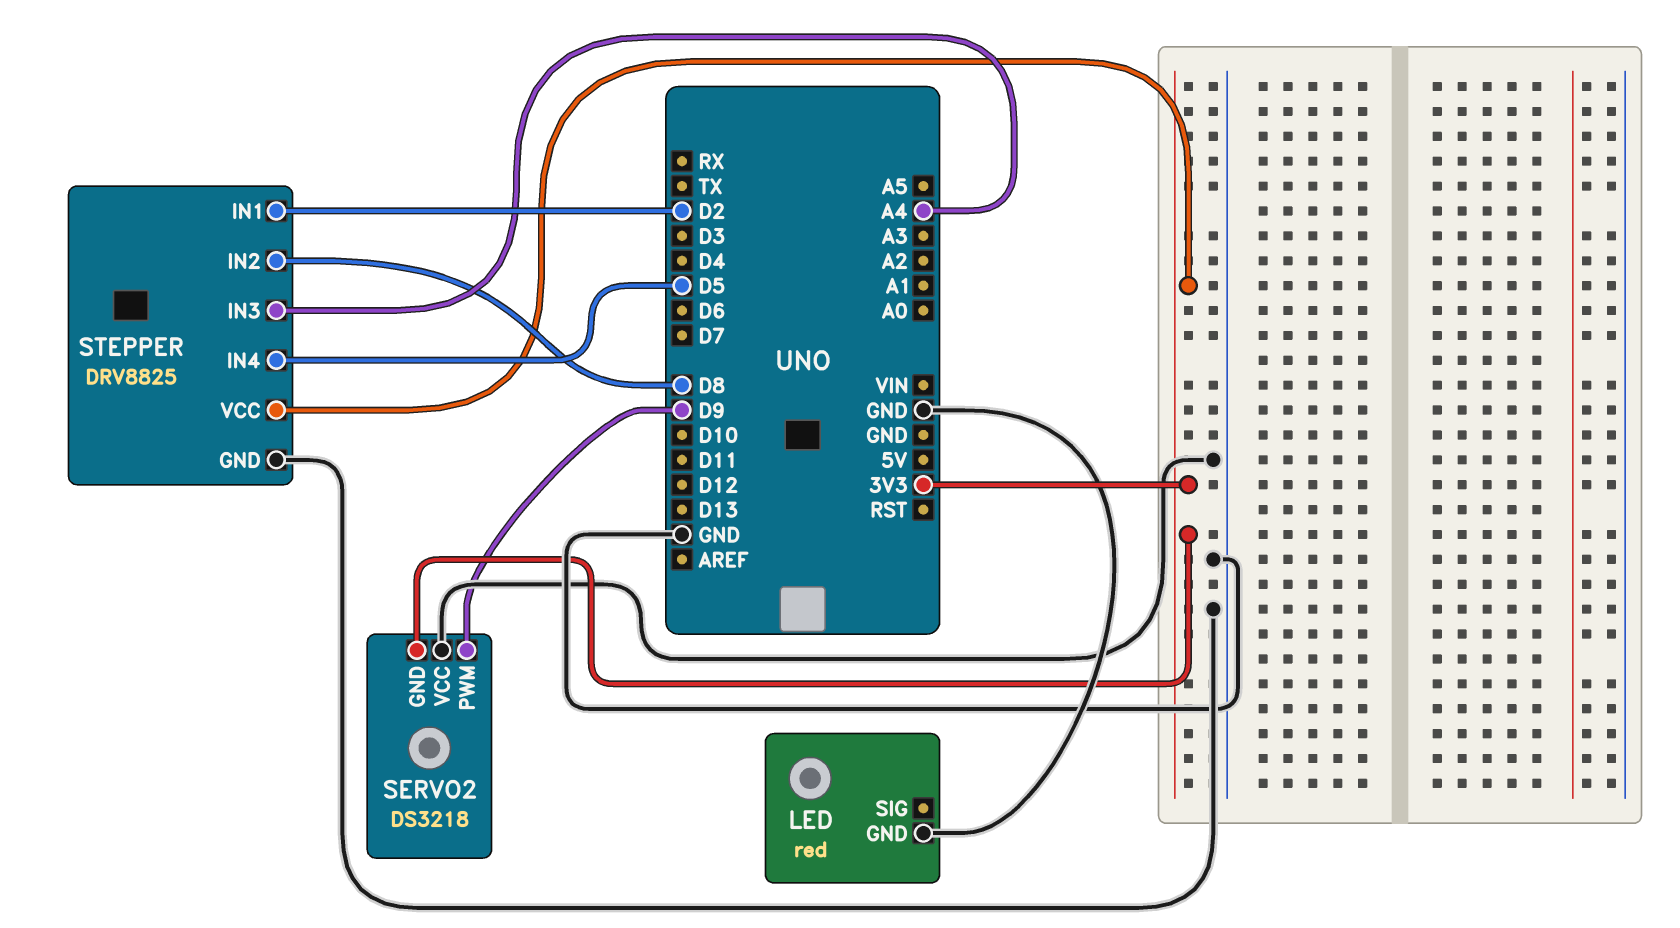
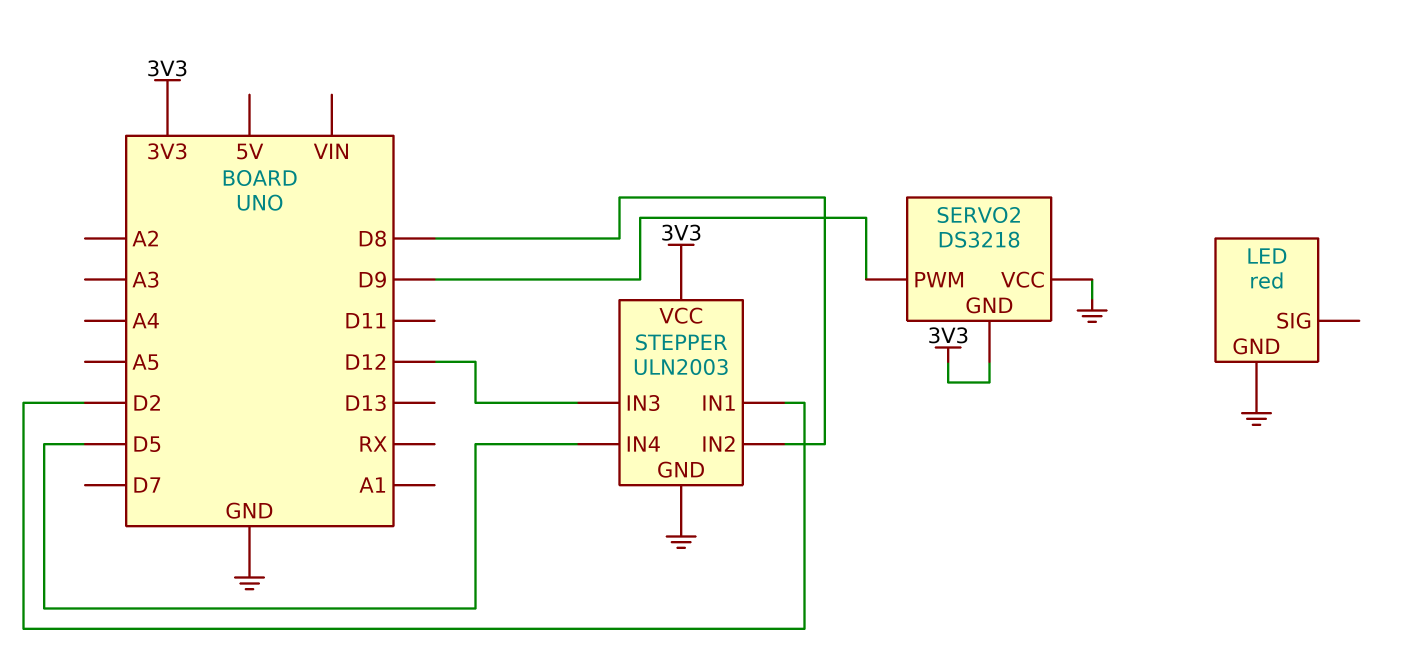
STEPPER: DRV8825 -> ULN2003
STEPPER pin IN3: A4 -> D12

